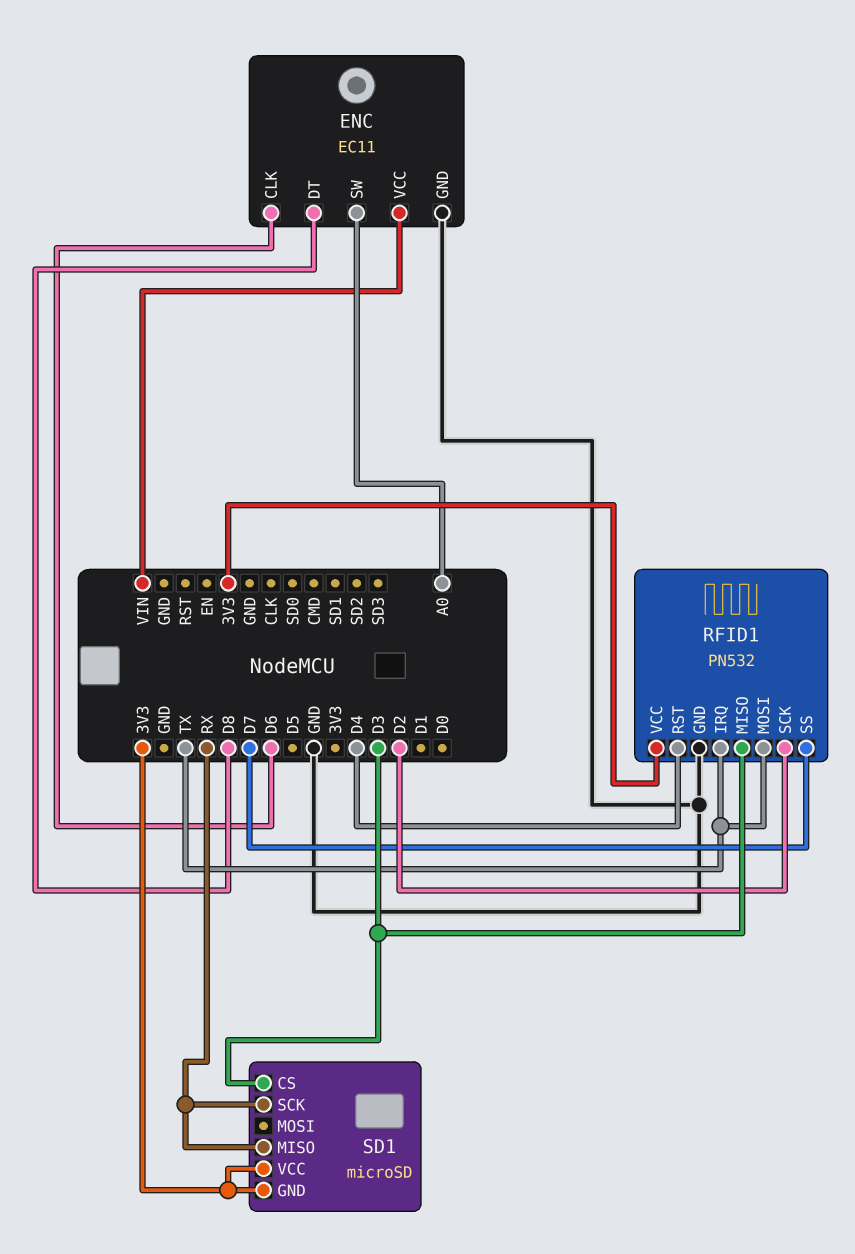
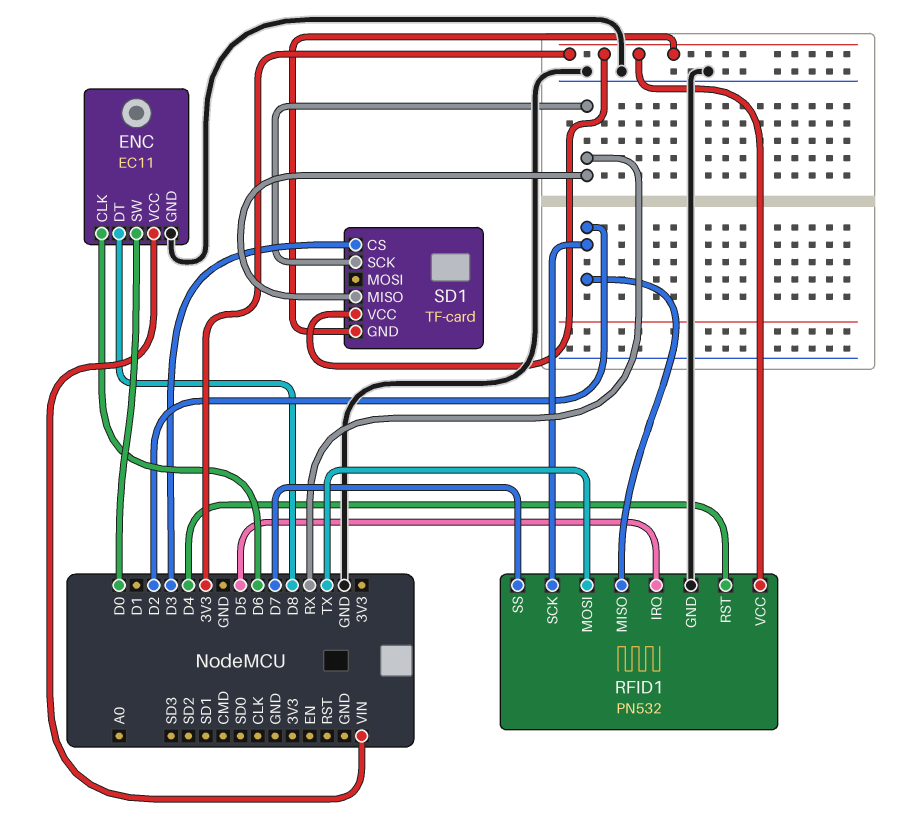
ENC pin SW: A0 -> D0
RFID1 pin IRQ: TX -> D5
RFID1 pin MISO: D3 -> D2
SD1: microSD -> TF-card

